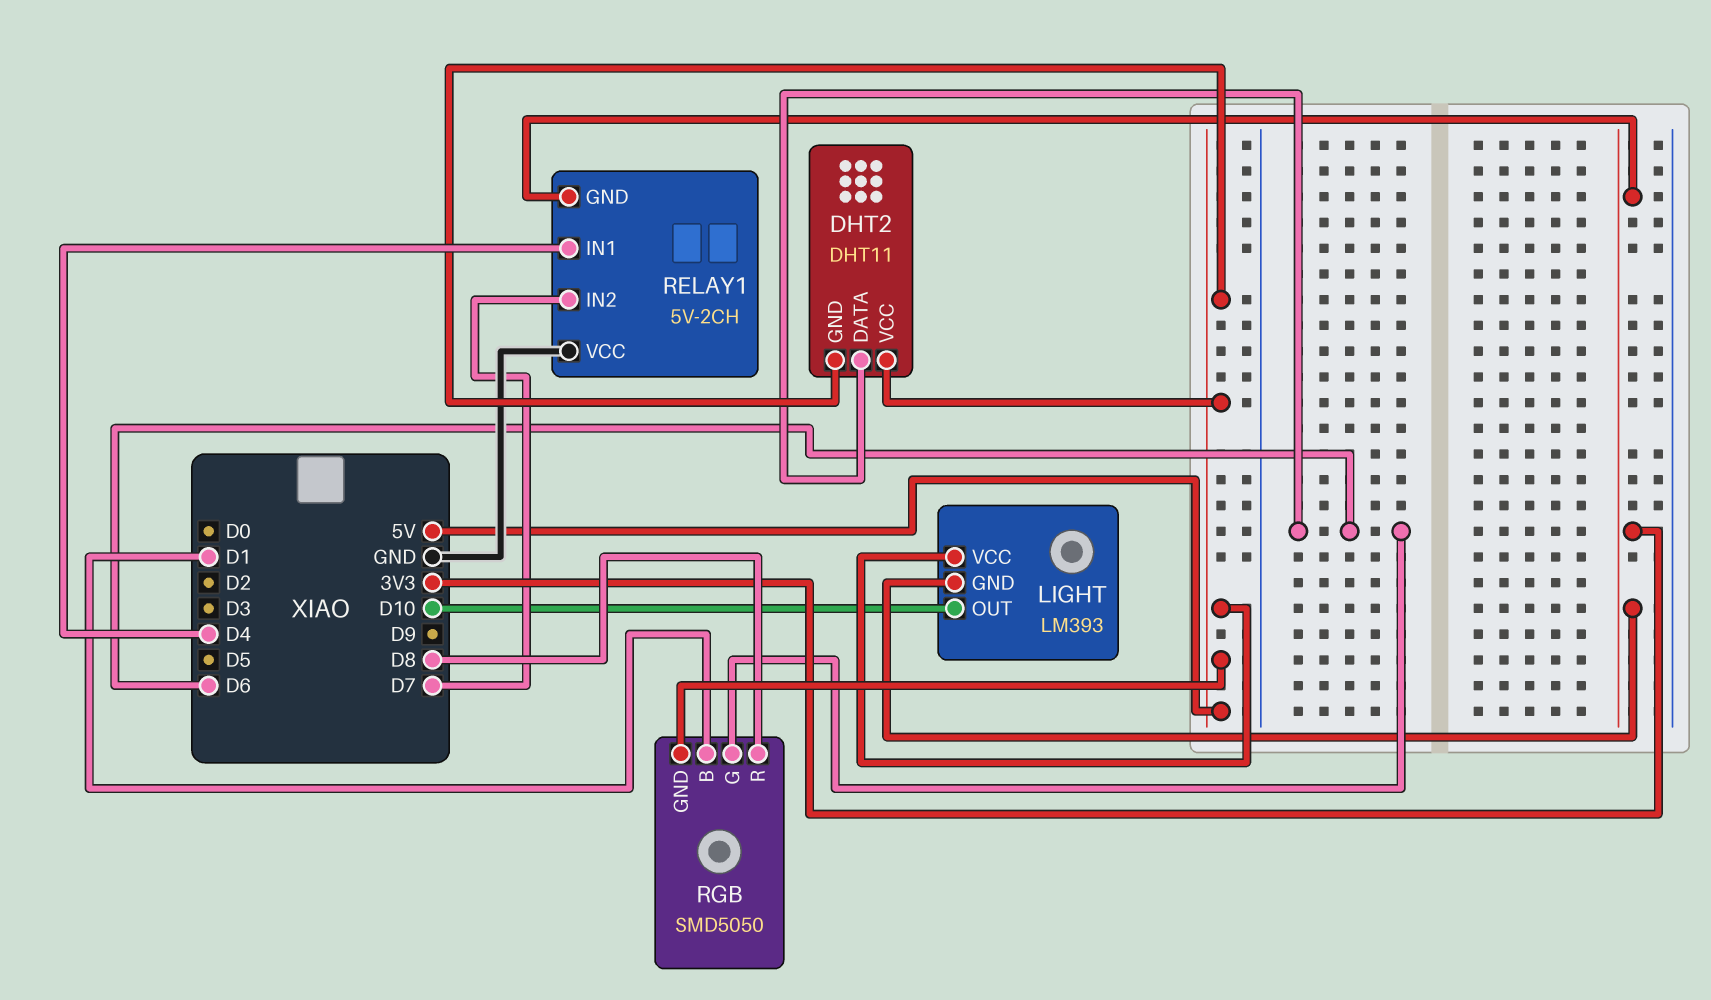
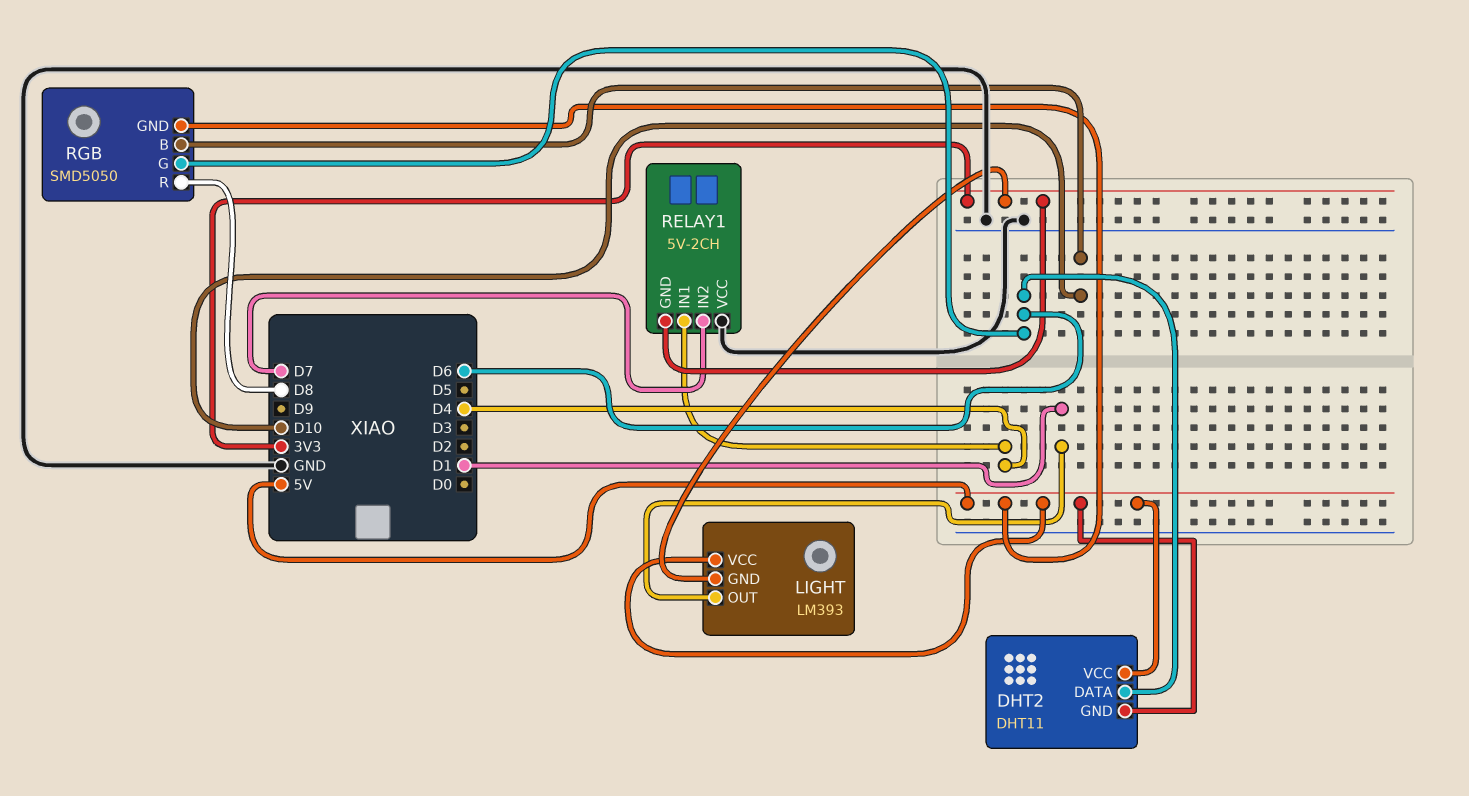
LIGHT pin OUT: D10 -> D1
RGB pin B: D1 -> D10

